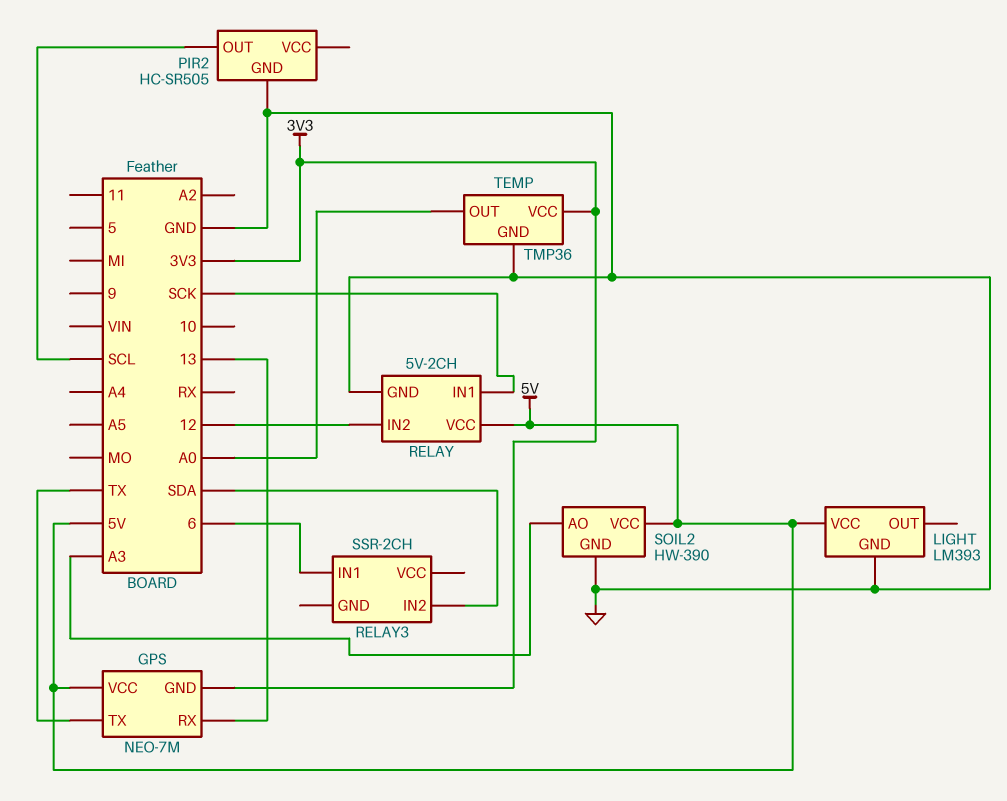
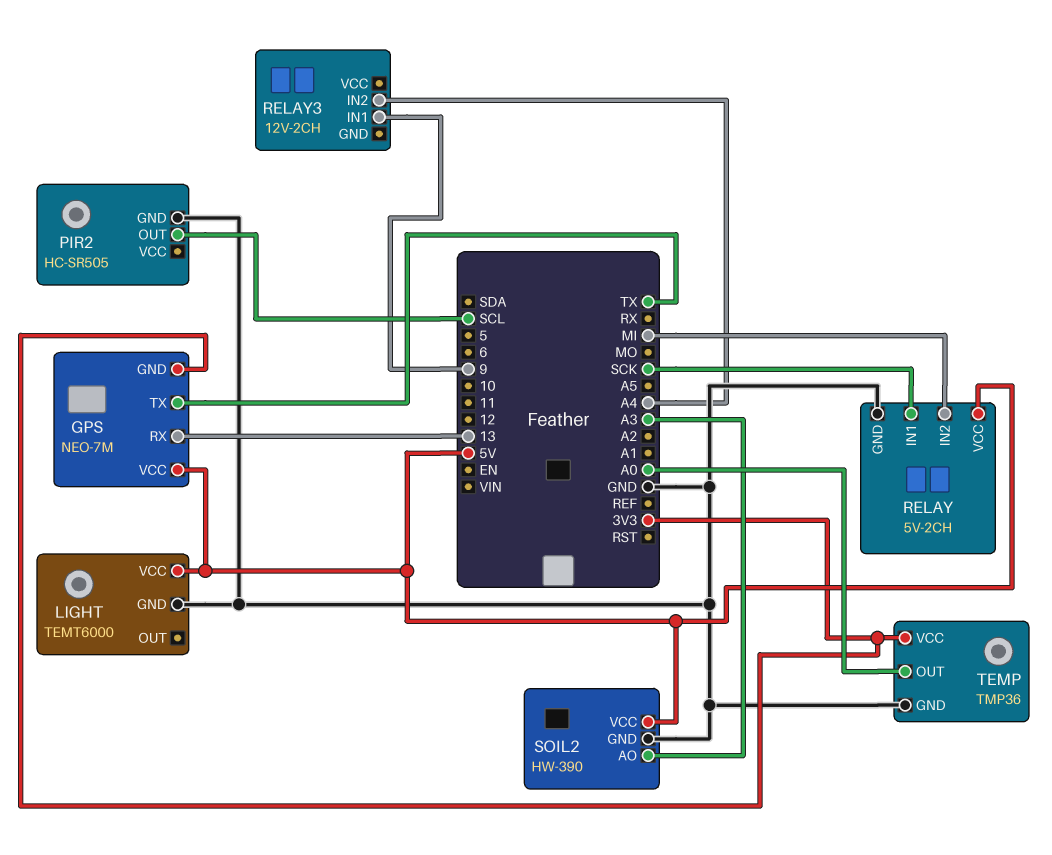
LIGHT: LM393 -> TEMT6000
RELAY pin IN2: 12 -> MI
RELAY3: SSR-2CH -> 12V-2CH
RELAY3 pin IN1: 6 -> 9
RELAY3 pin IN2: SDA -> A4

